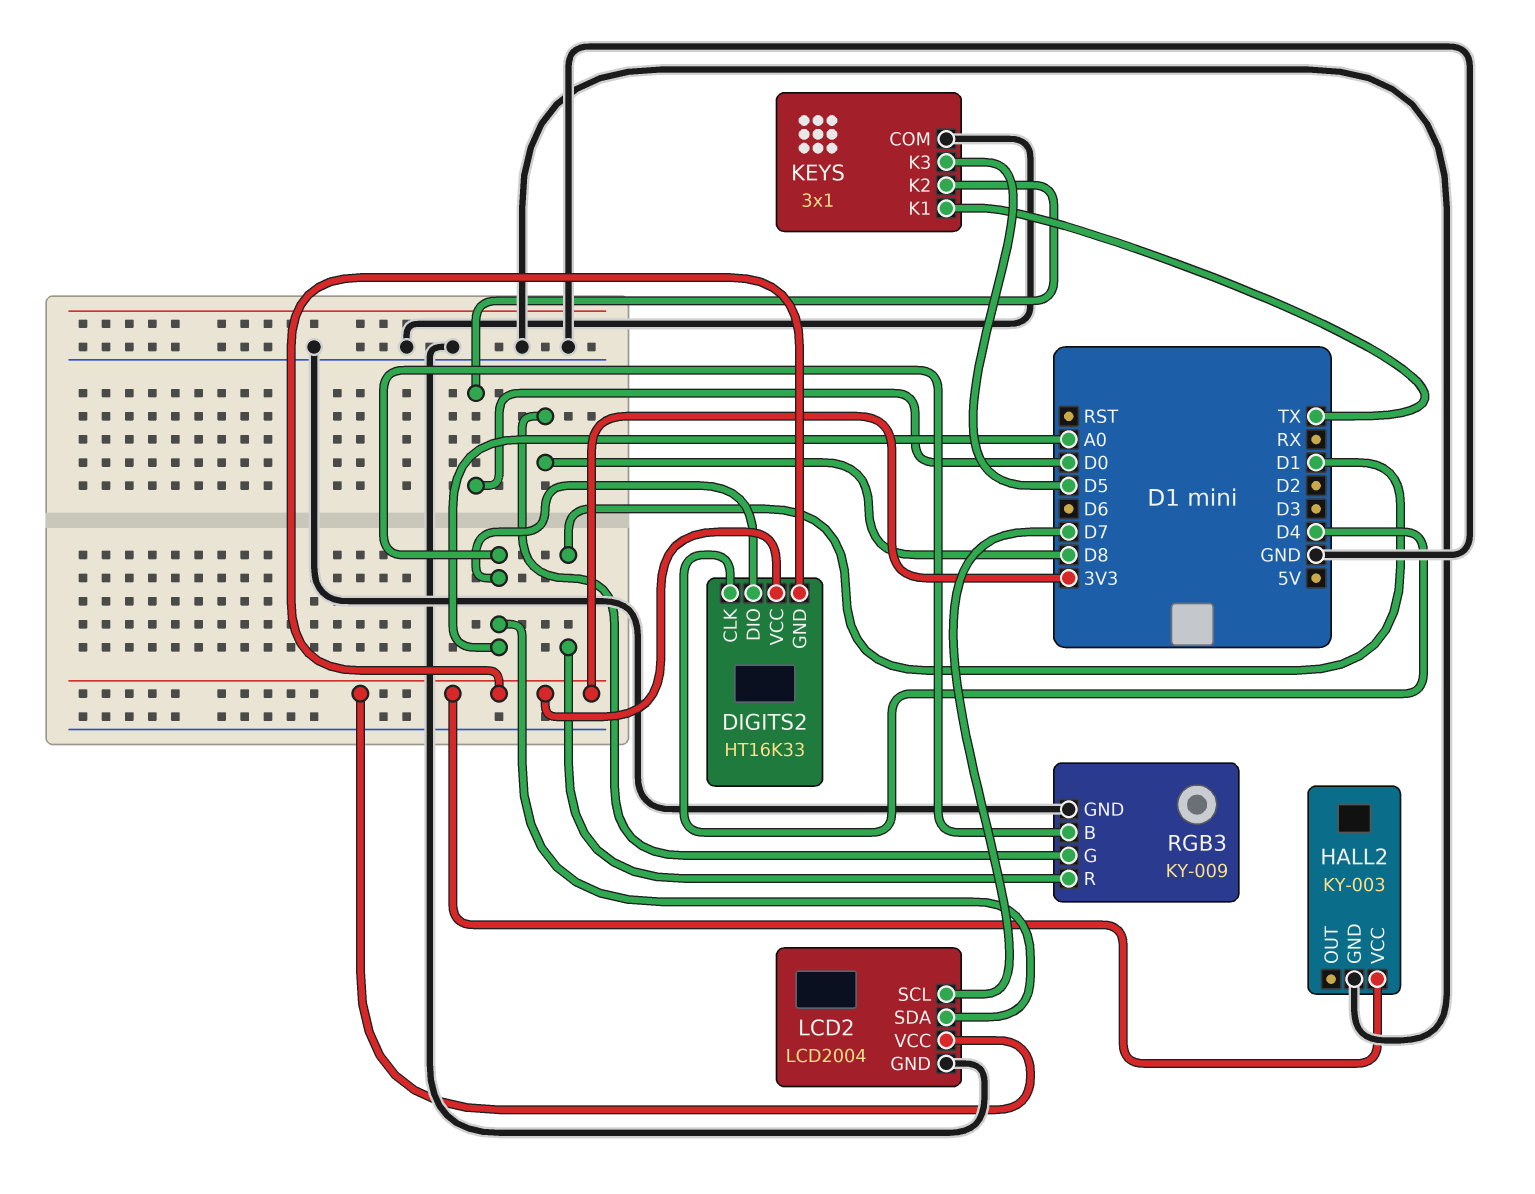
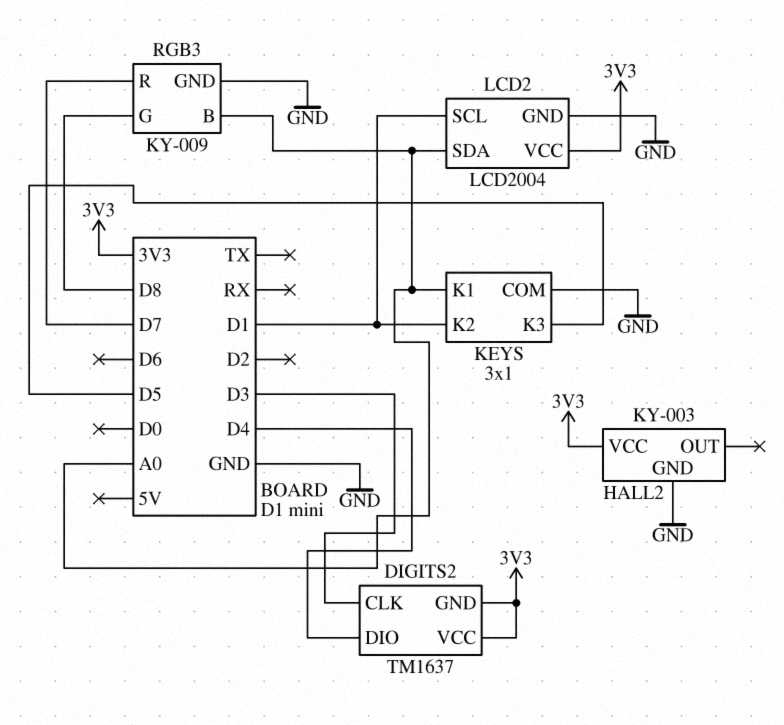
DIGITS2: HT16K33 -> TM1637
DIGITS2 pin CLK: D4 -> D3
DIGITS2 pin DIO: A0 -> D4
KEYS pin K1: TX -> A0
KEYS pin K2: D0 -> D1
LCD2 pin SCL: D7 -> D1
RGB3 pin R: D1 -> D7

